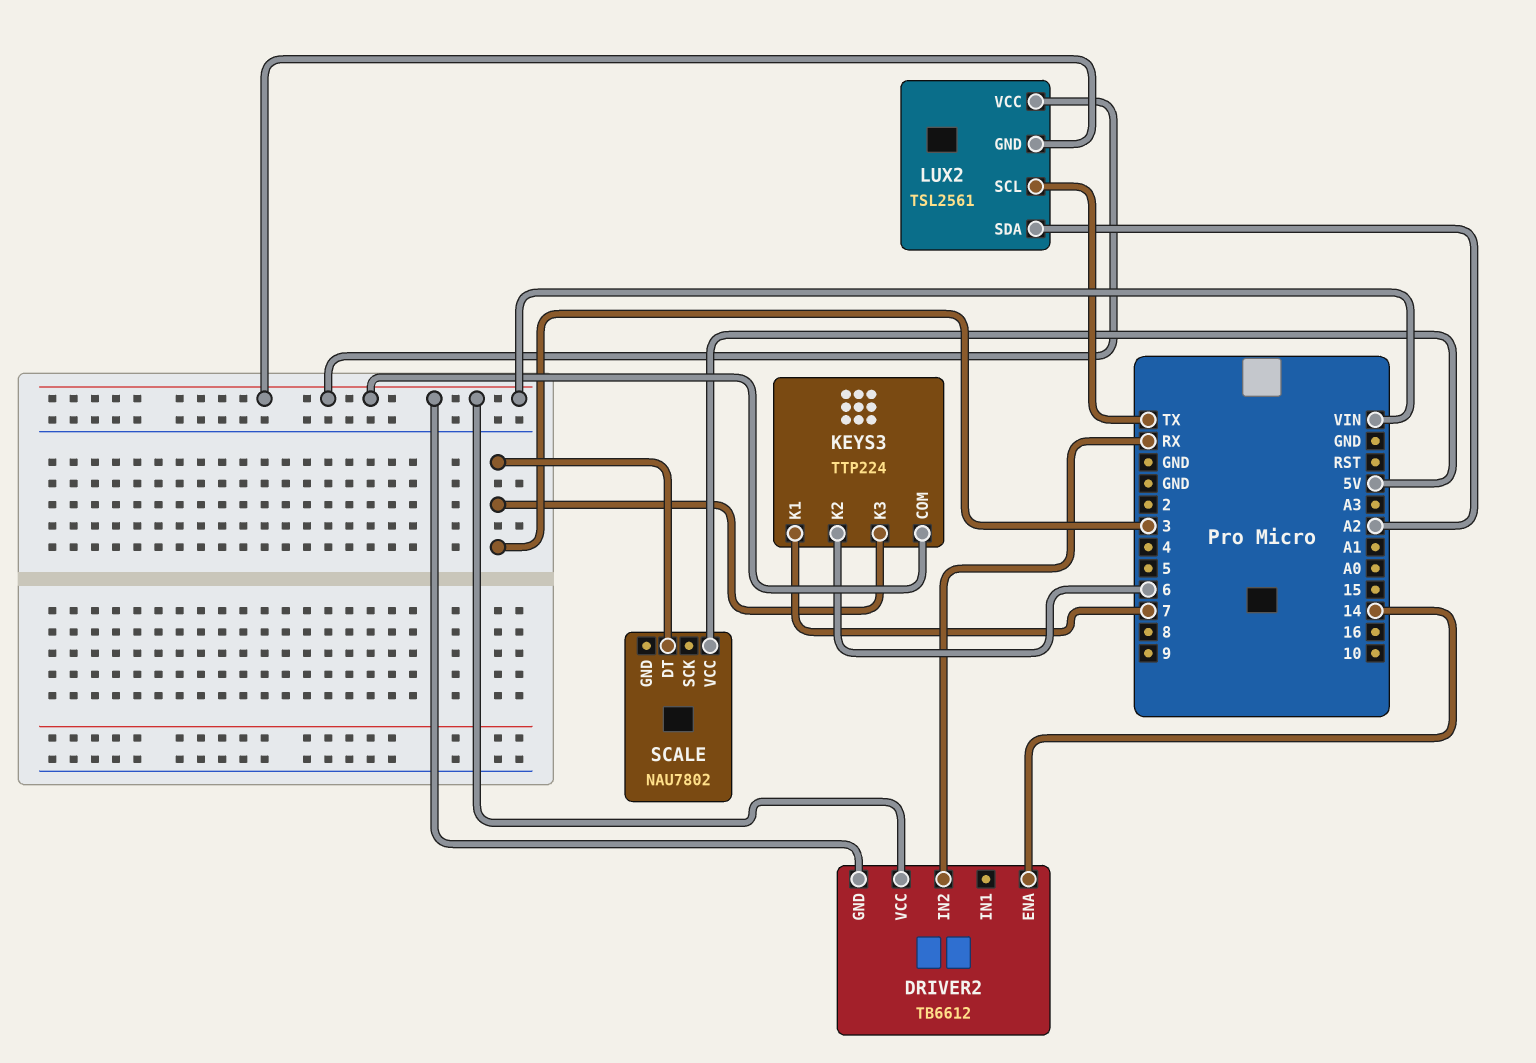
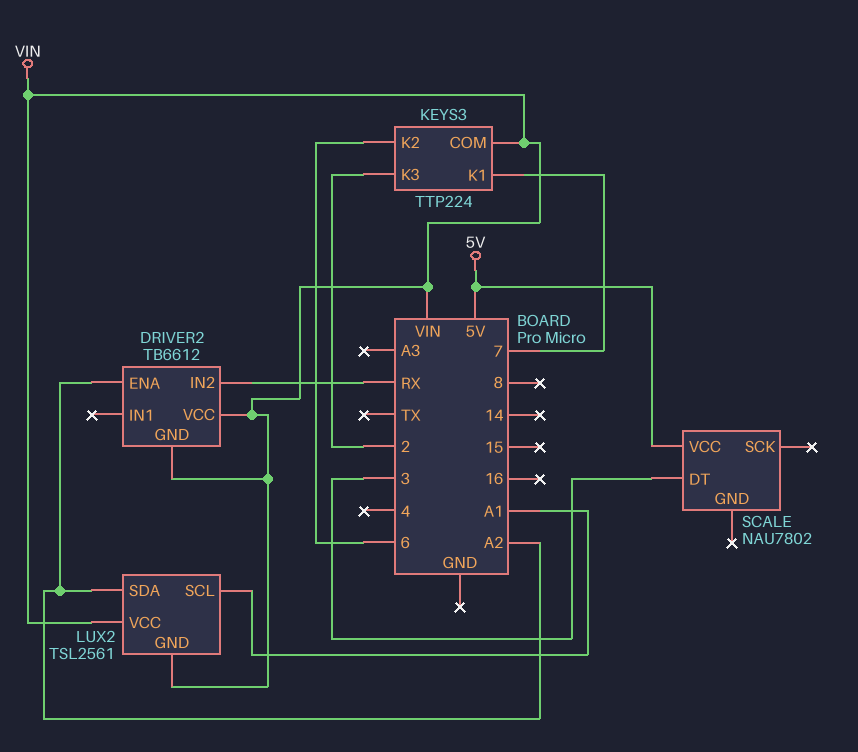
DRIVER2 pin ENA: 14 -> A2
KEYS3 pin K3: 3 -> 2
LUX2 pin SCL: TX -> A1

